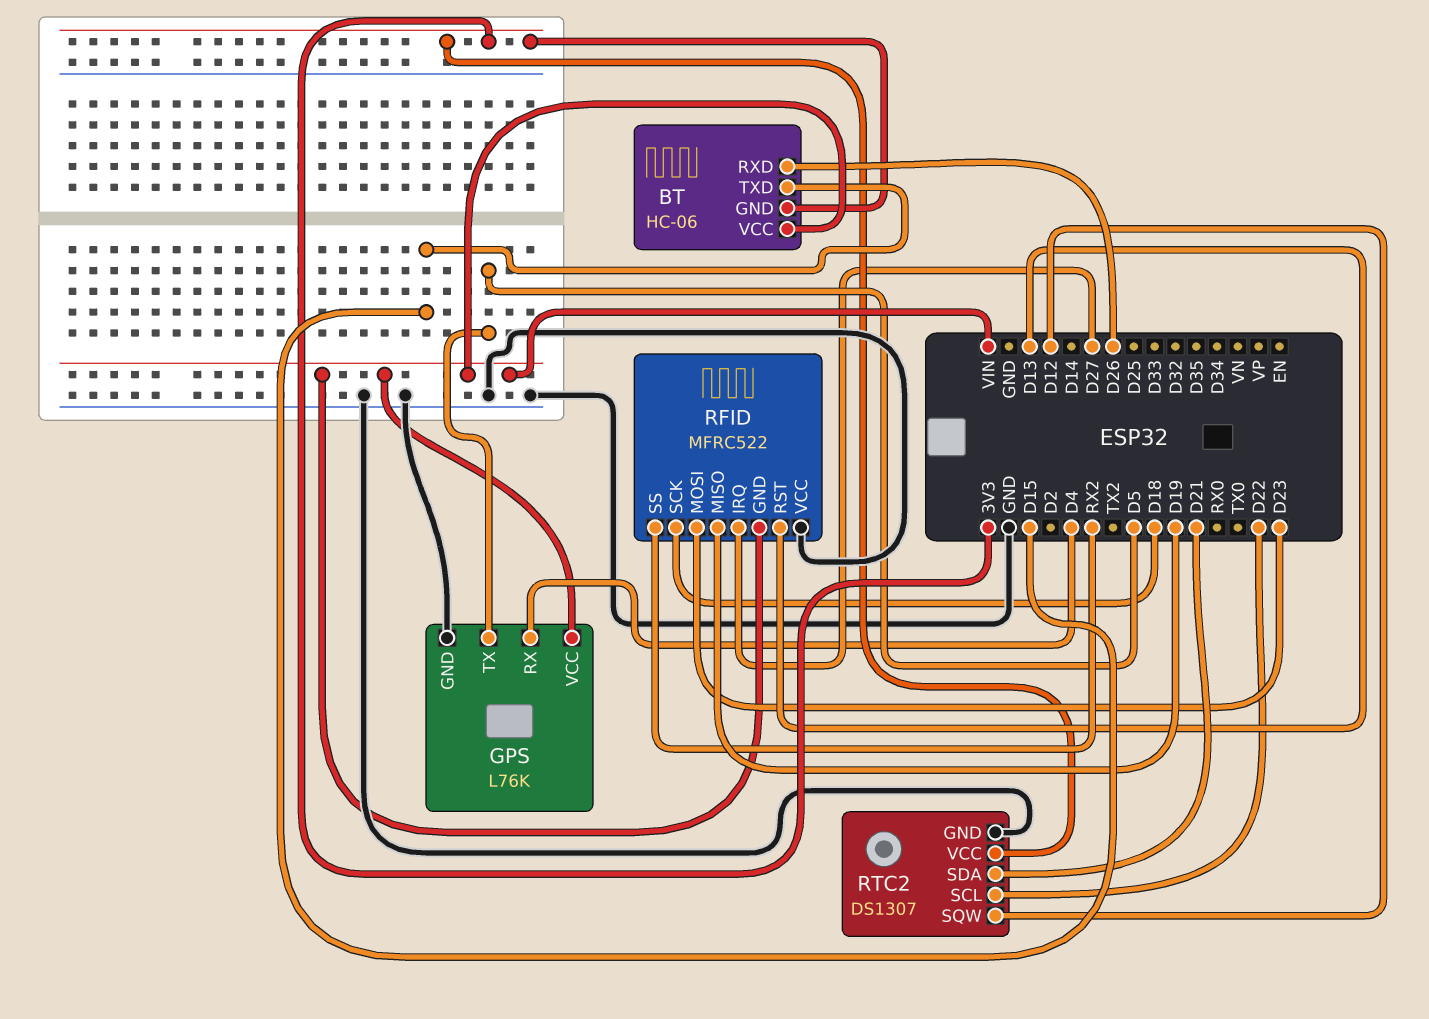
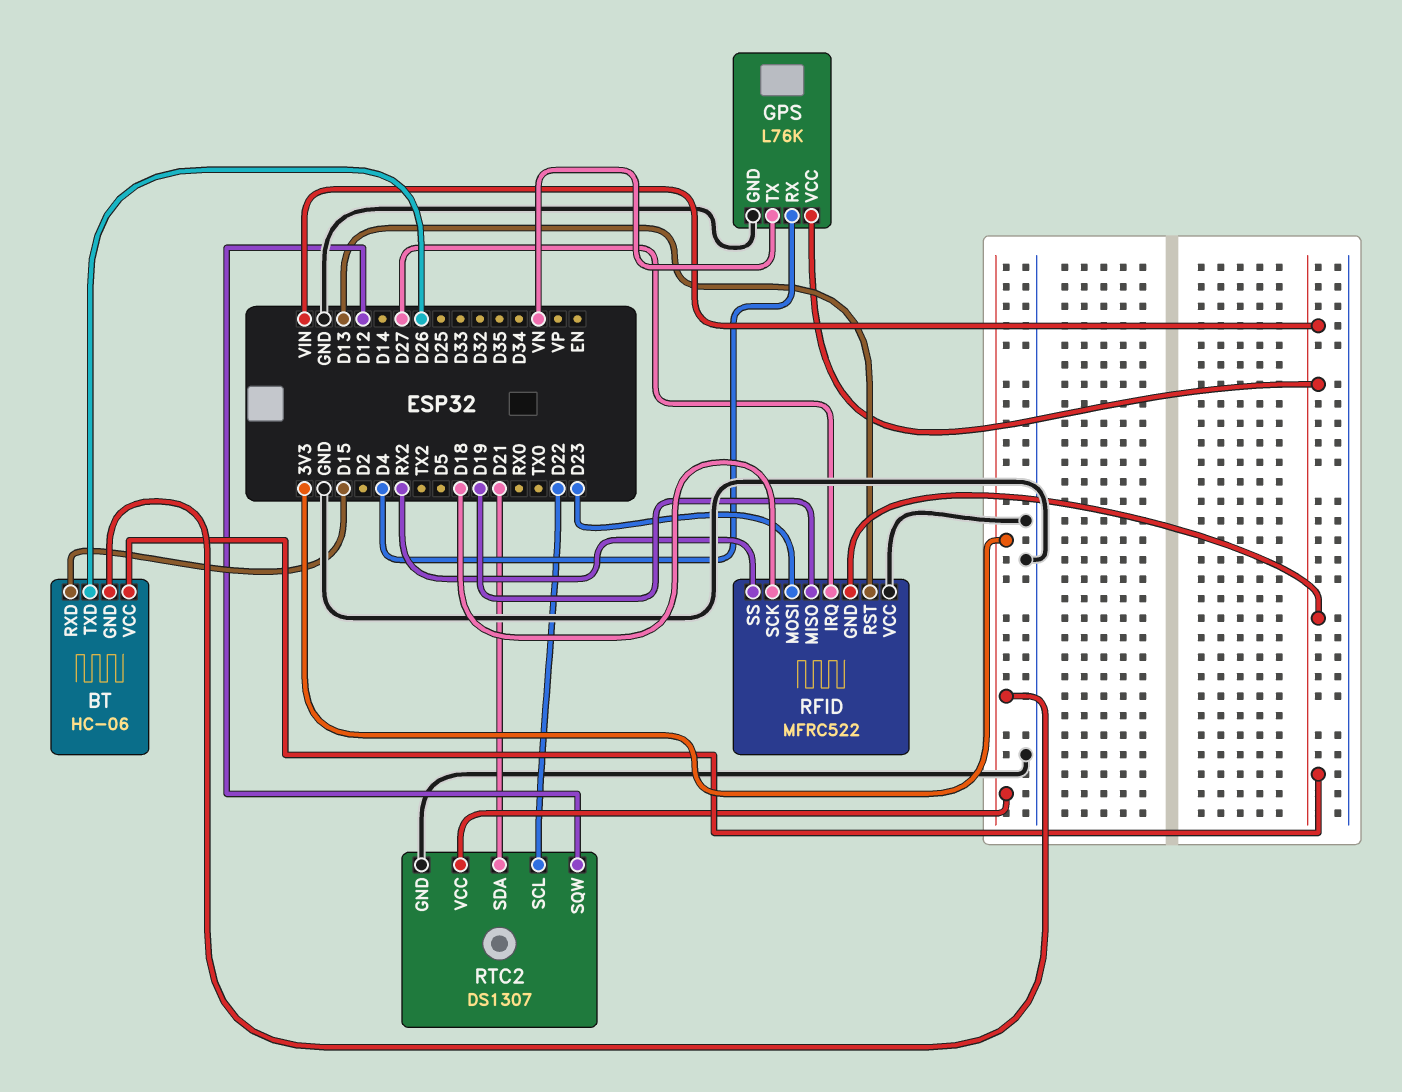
BT pin RXD: D26 -> D15
BT pin TXD: D15 -> D26
GPS pin TX: D5 -> VN

